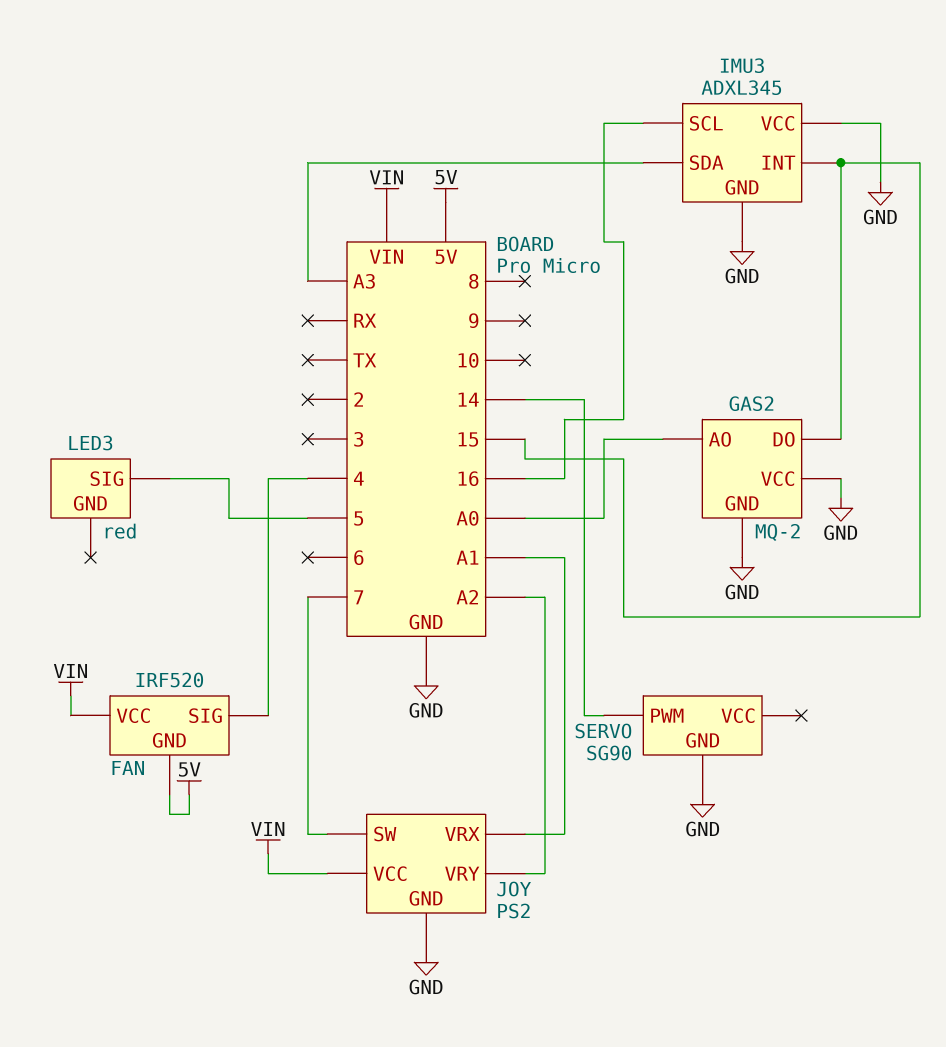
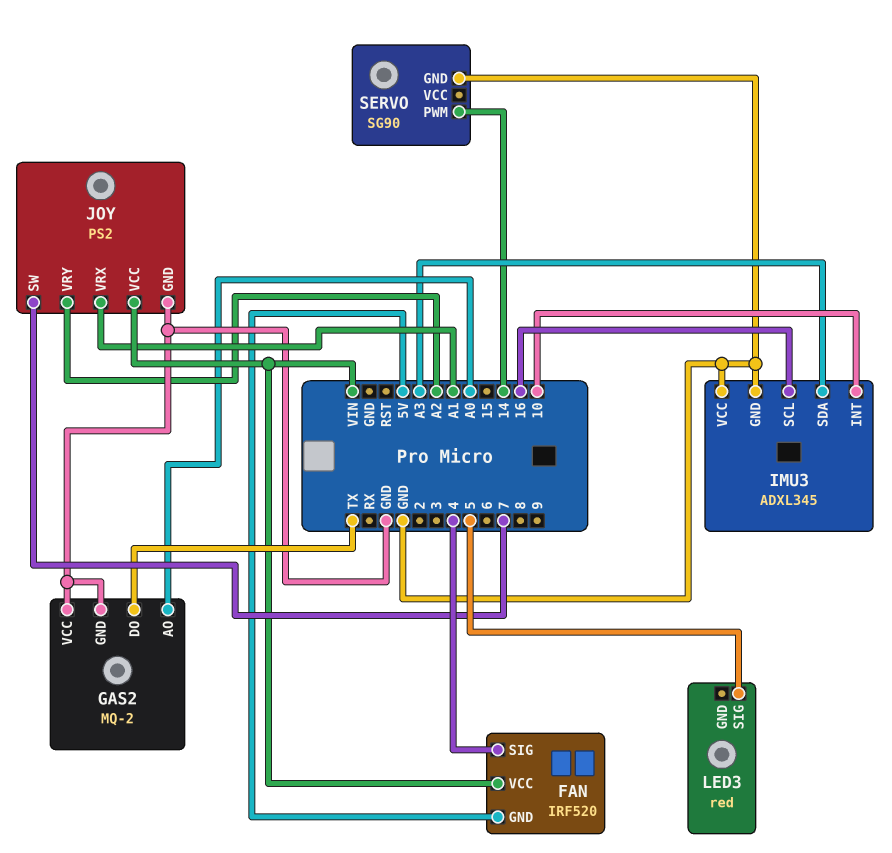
GAS2 pin DO: 15 -> TX
IMU3 pin INT: 15 -> 10

